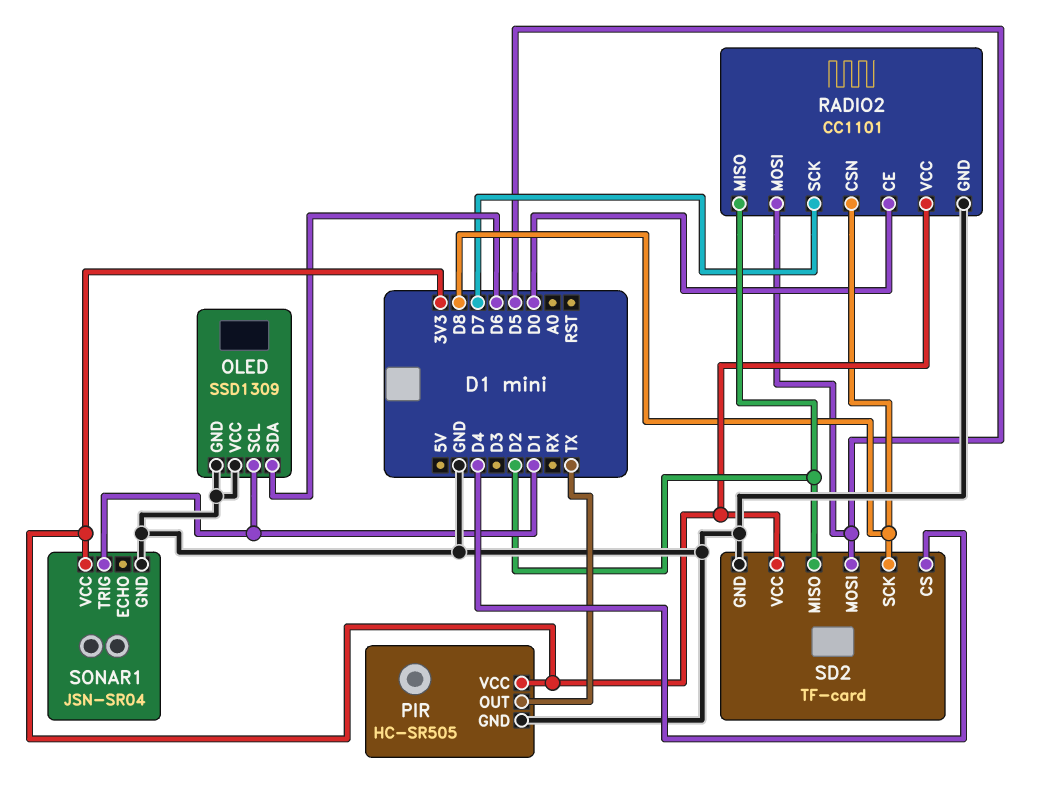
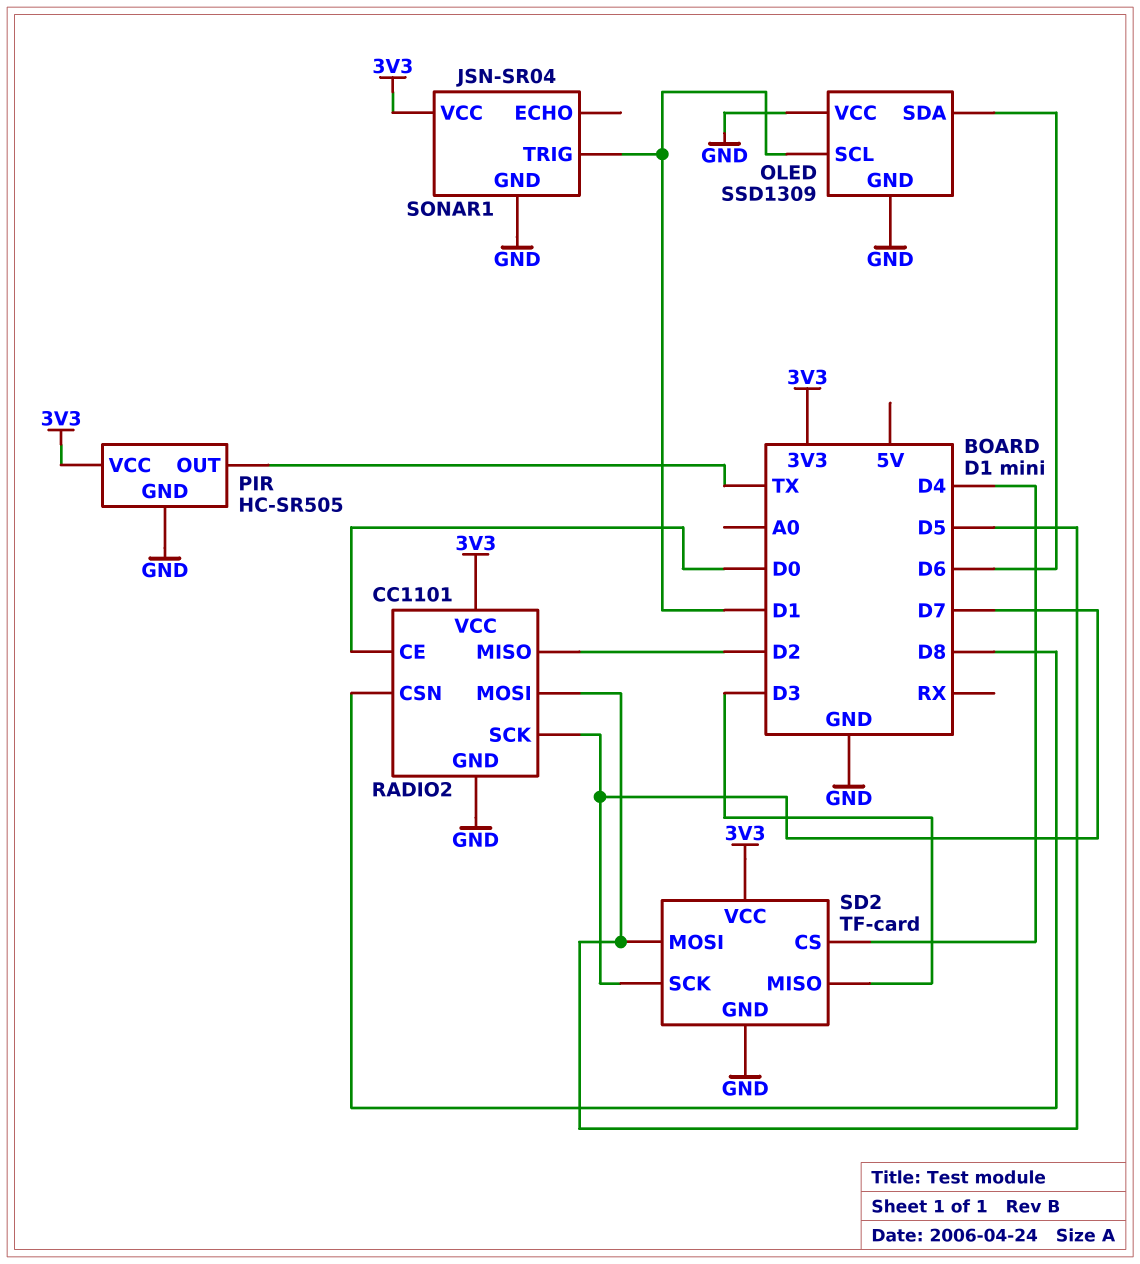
SD2 pin MISO: D2 -> D3
SD2 pin SCK: D8 -> D7

